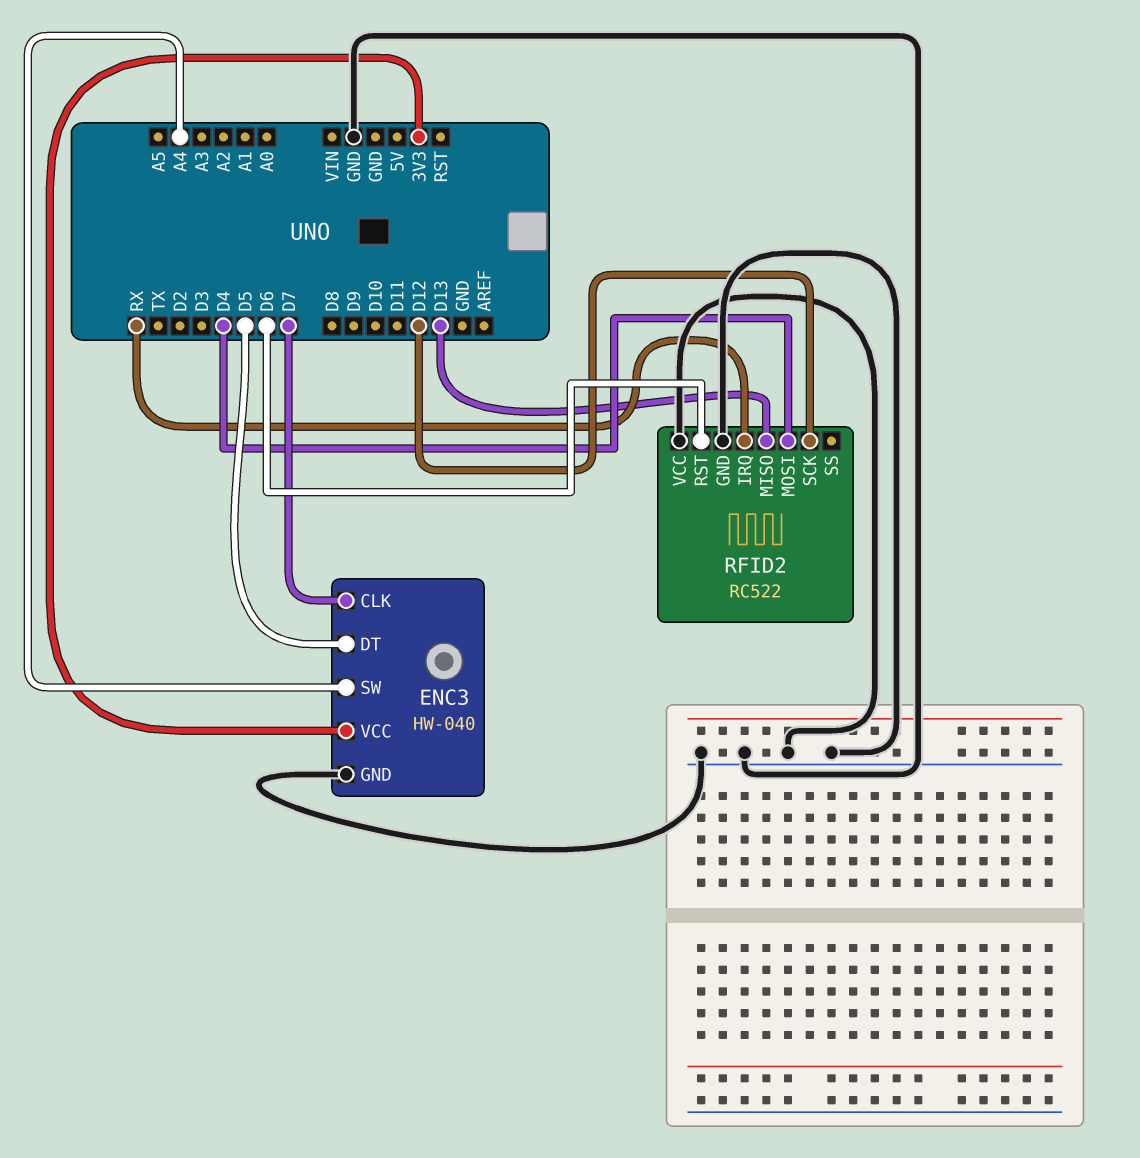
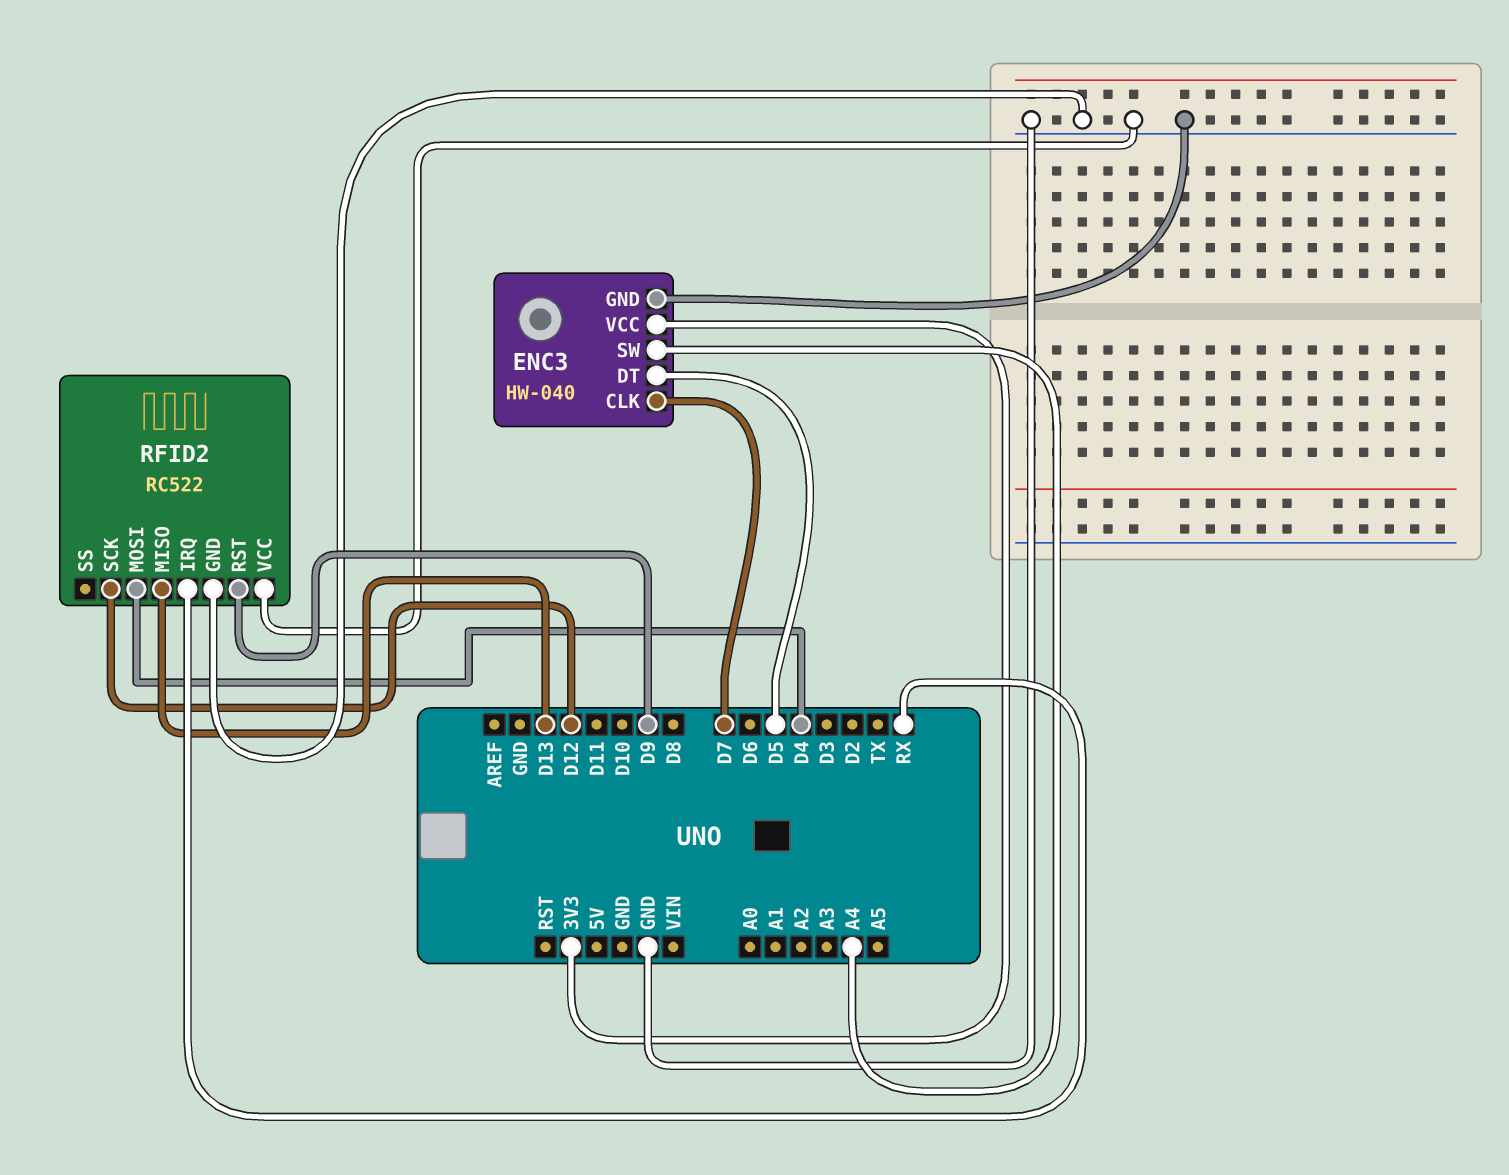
RFID2 pin RST: D6 -> D9

